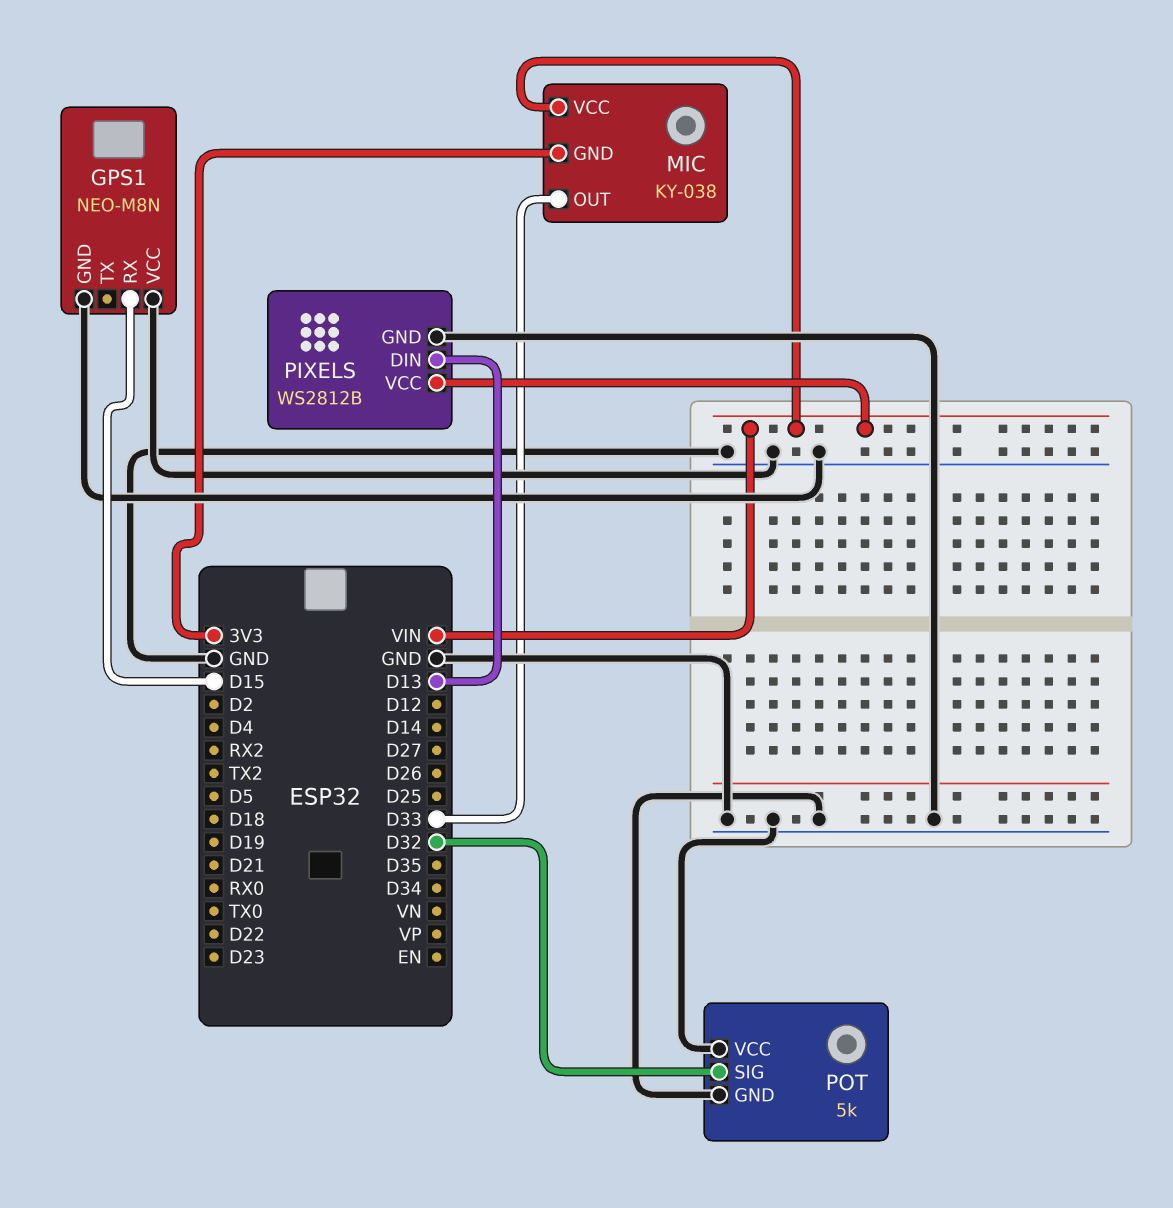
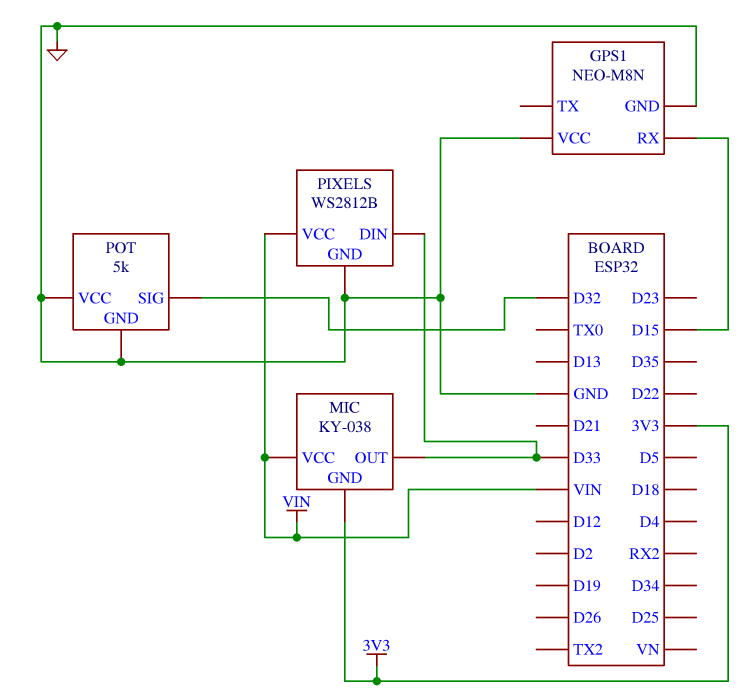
PIXELS pin DIN: D13 -> D33

